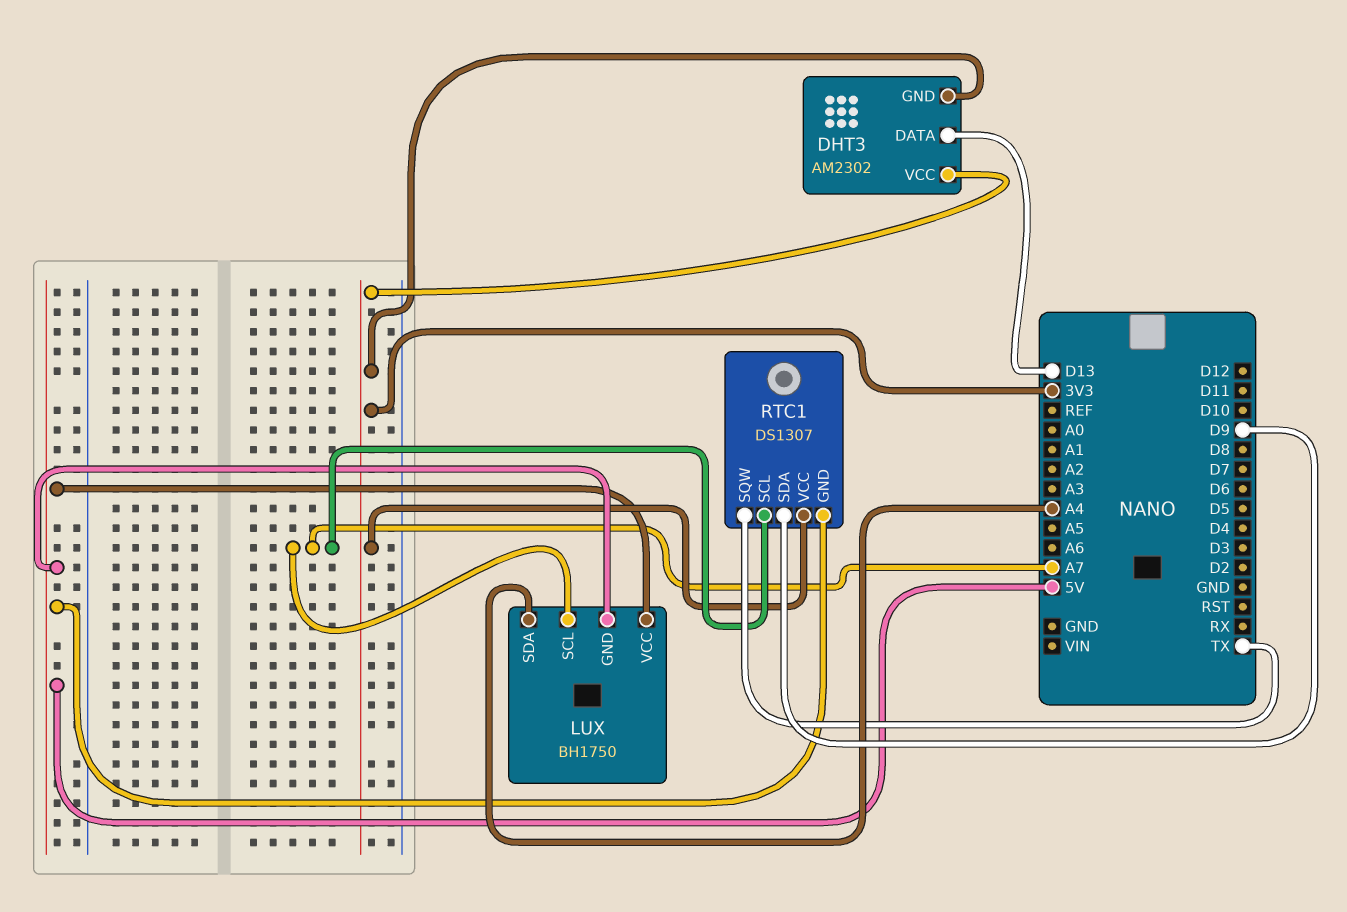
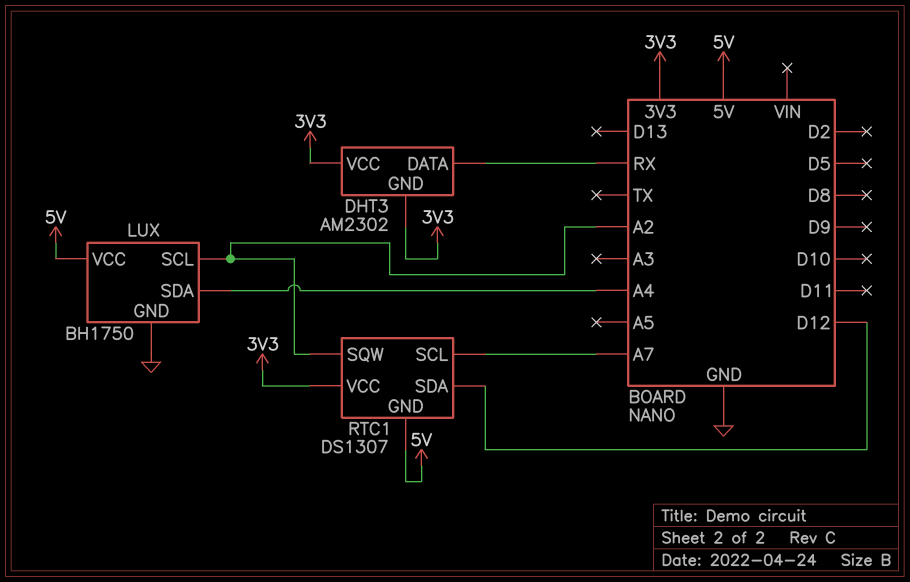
DHT3 pin DATA: D13 -> RX
LUX pin GND: 5V -> GND
LUX pin SCL: A7 -> A2
RTC1 pin SDA: D9 -> D12
RTC1 pin SQW: TX -> A2

